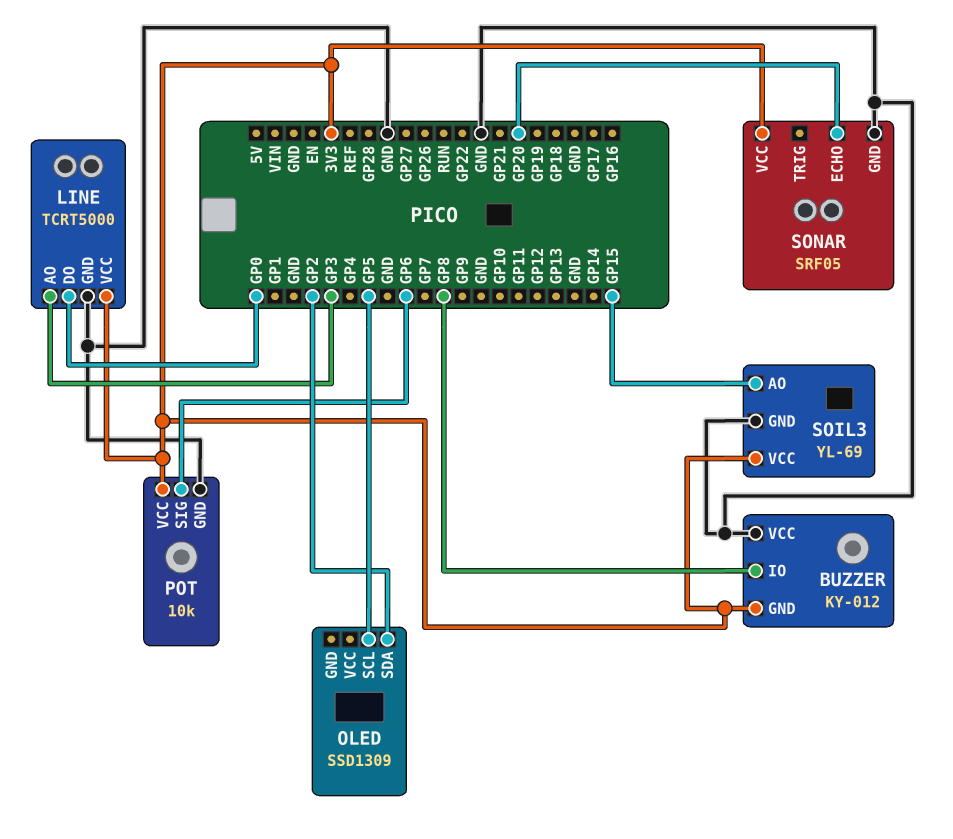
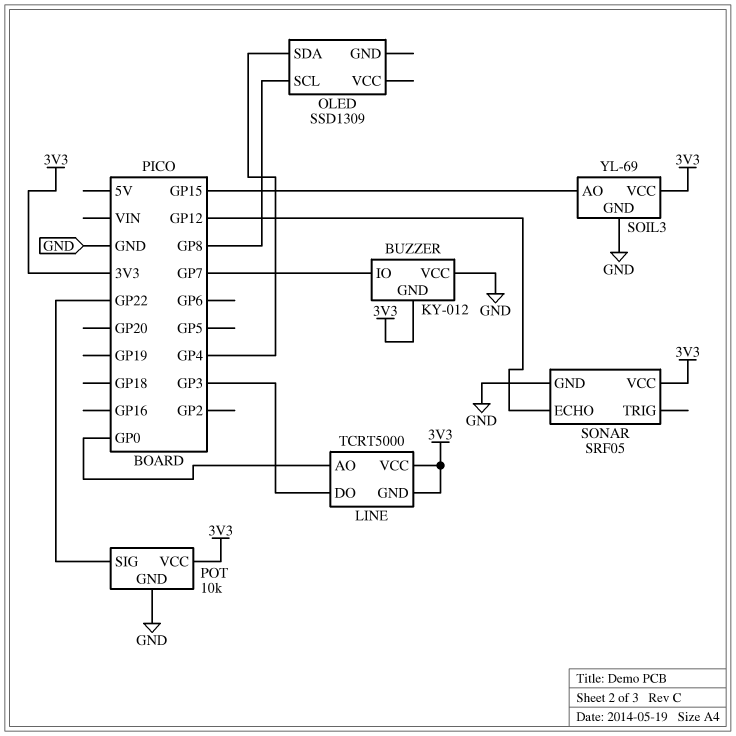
BUZZER pin IO: GP8 -> GP7
LINE pin AO: GP3 -> GP0
LINE pin DO: GP0 -> GP3
LINE pin GND: GND -> 3V3
OLED pin SCL: GP5 -> GP8
OLED pin SDA: GP2 -> GP4
POT pin SIG: GP6 -> GP22
SONAR pin ECHO: GP20 -> GP12

